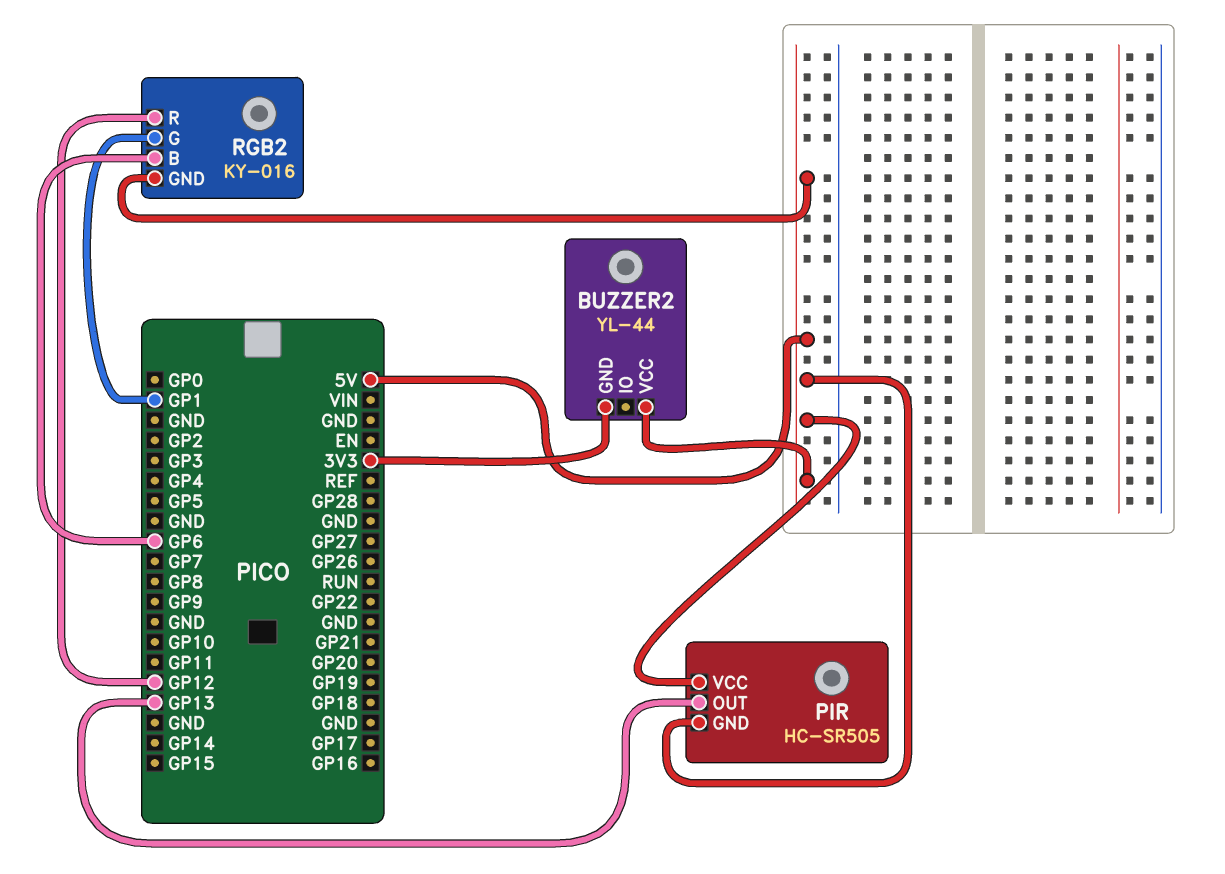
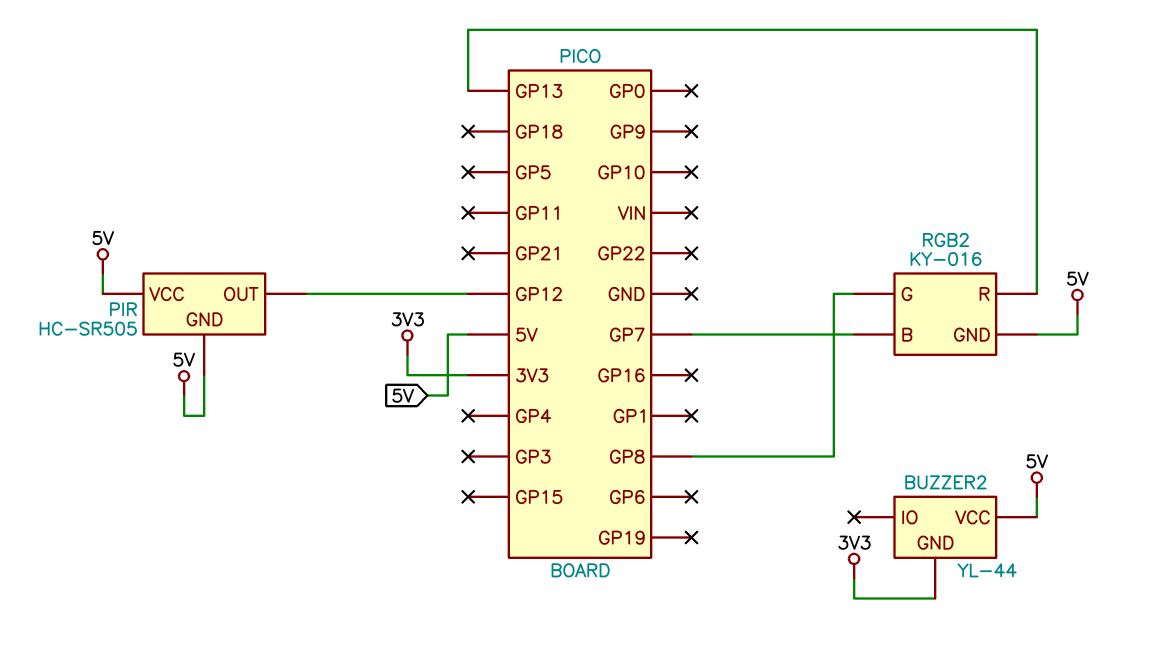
PIR pin OUT: GP13 -> GP12
RGB2 pin B: GP6 -> GP7
RGB2 pin G: GP1 -> GP8
RGB2 pin R: GP12 -> GP13

